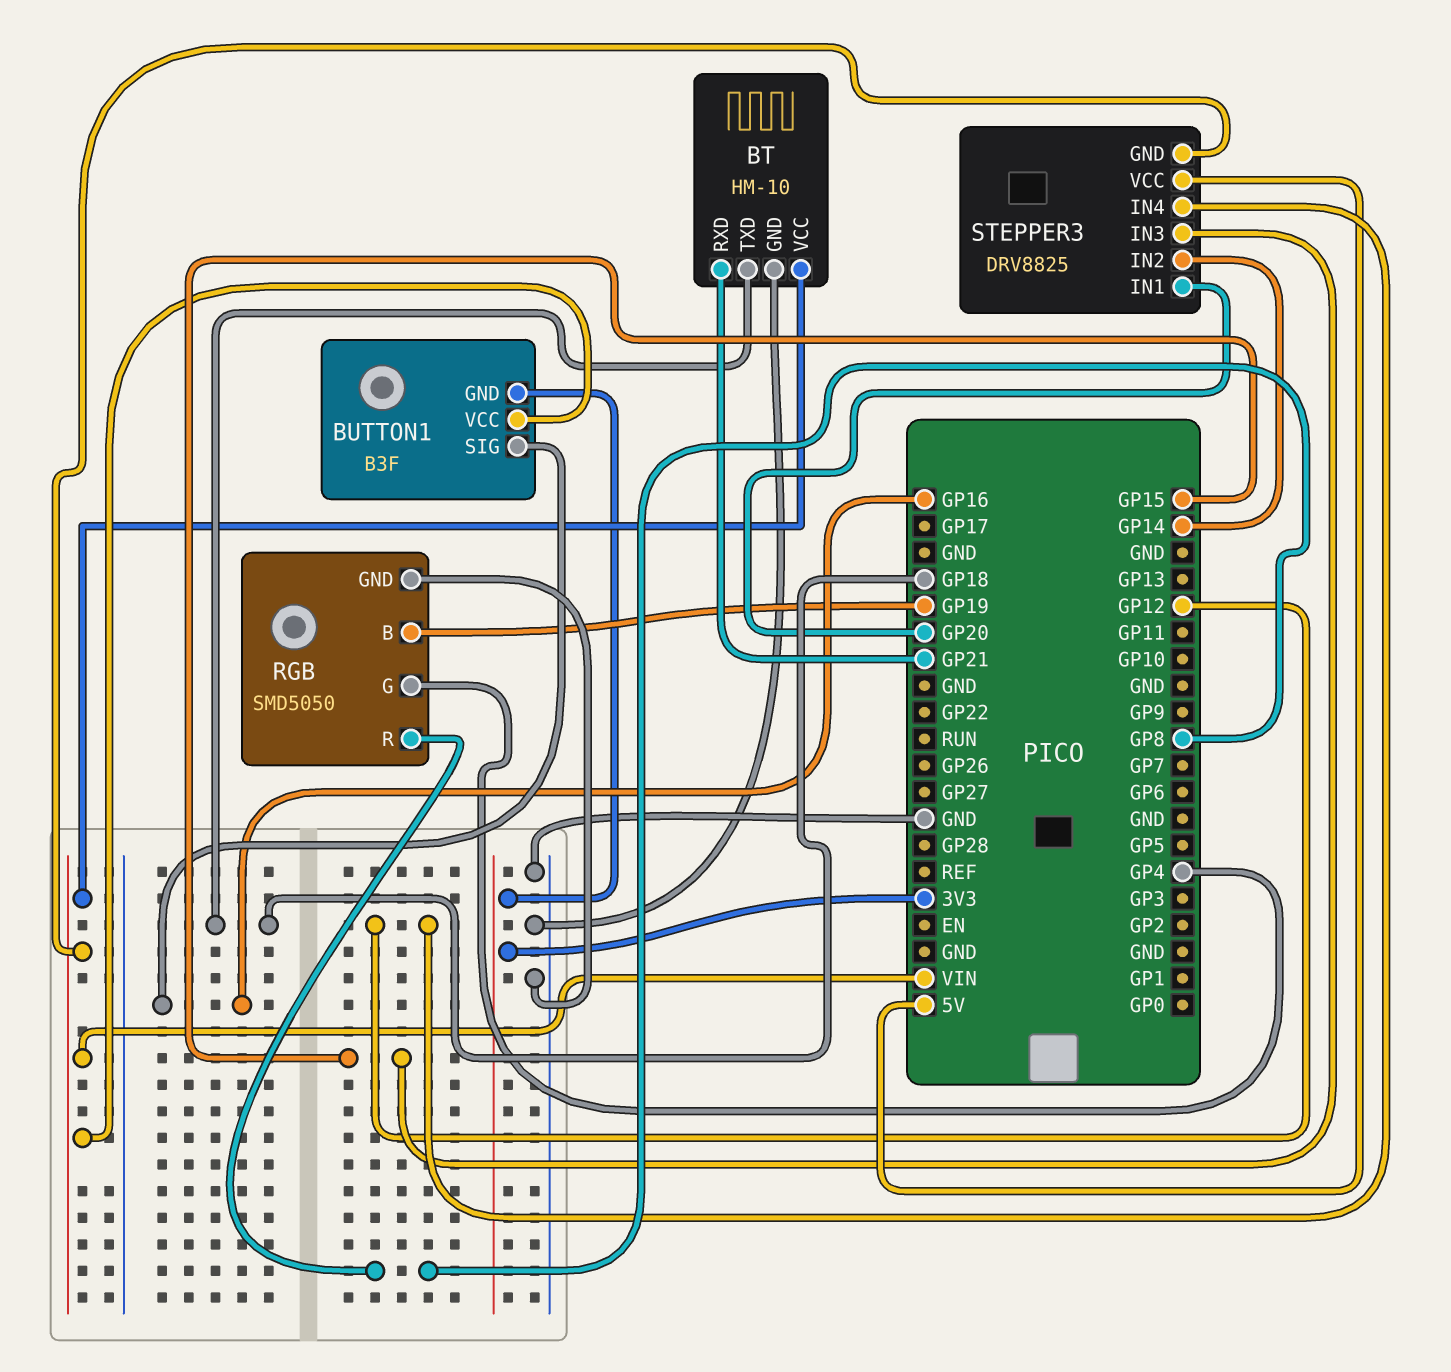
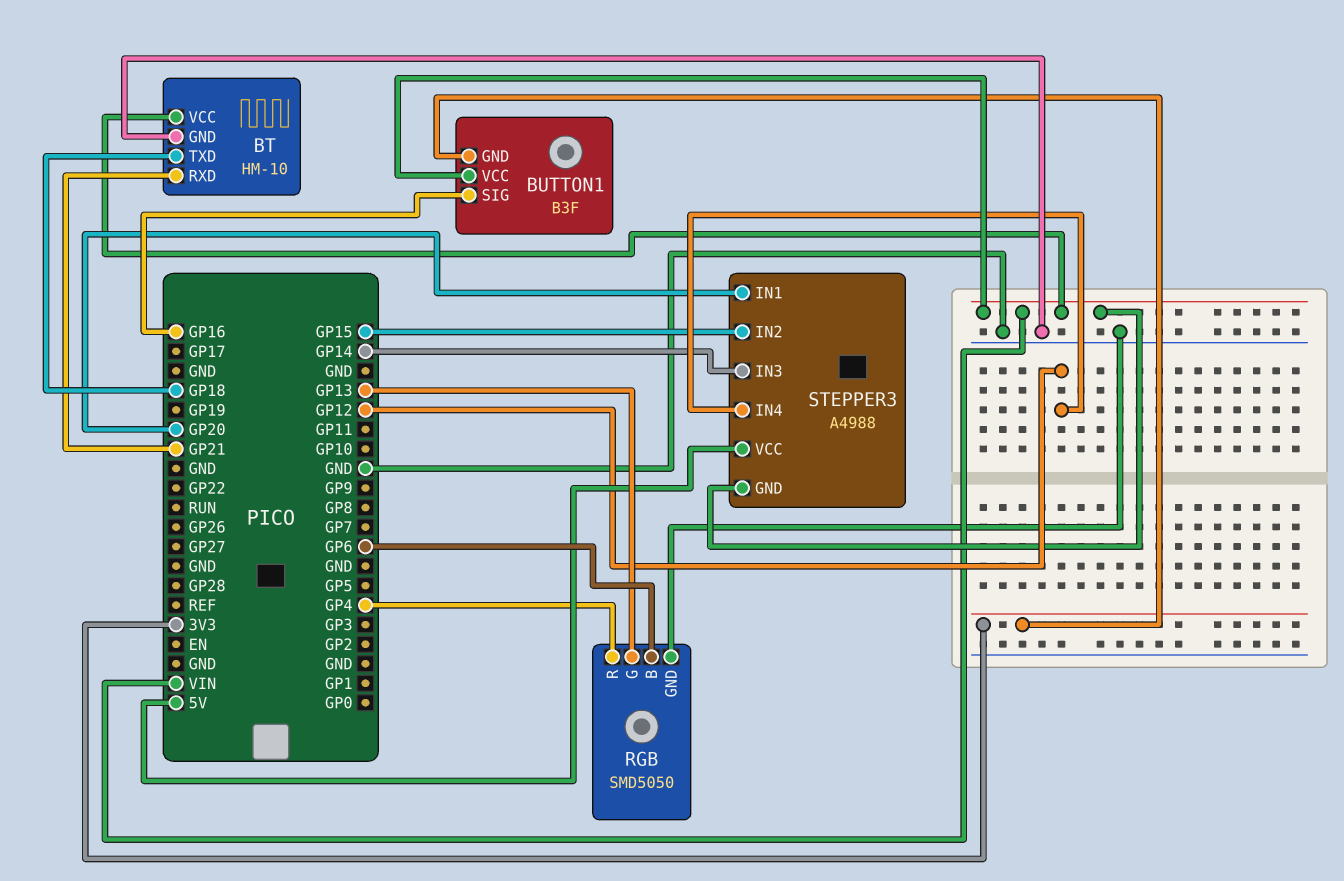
RGB pin B: GP19 -> GP6
RGB pin G: GP4 -> GP13
RGB pin R: GP8 -> GP4
STEPPER3: DRV8825 -> A4988
STEPPER3 pin IN2: GP14 -> GP15
STEPPER3 pin IN3: GP15 -> GP14

